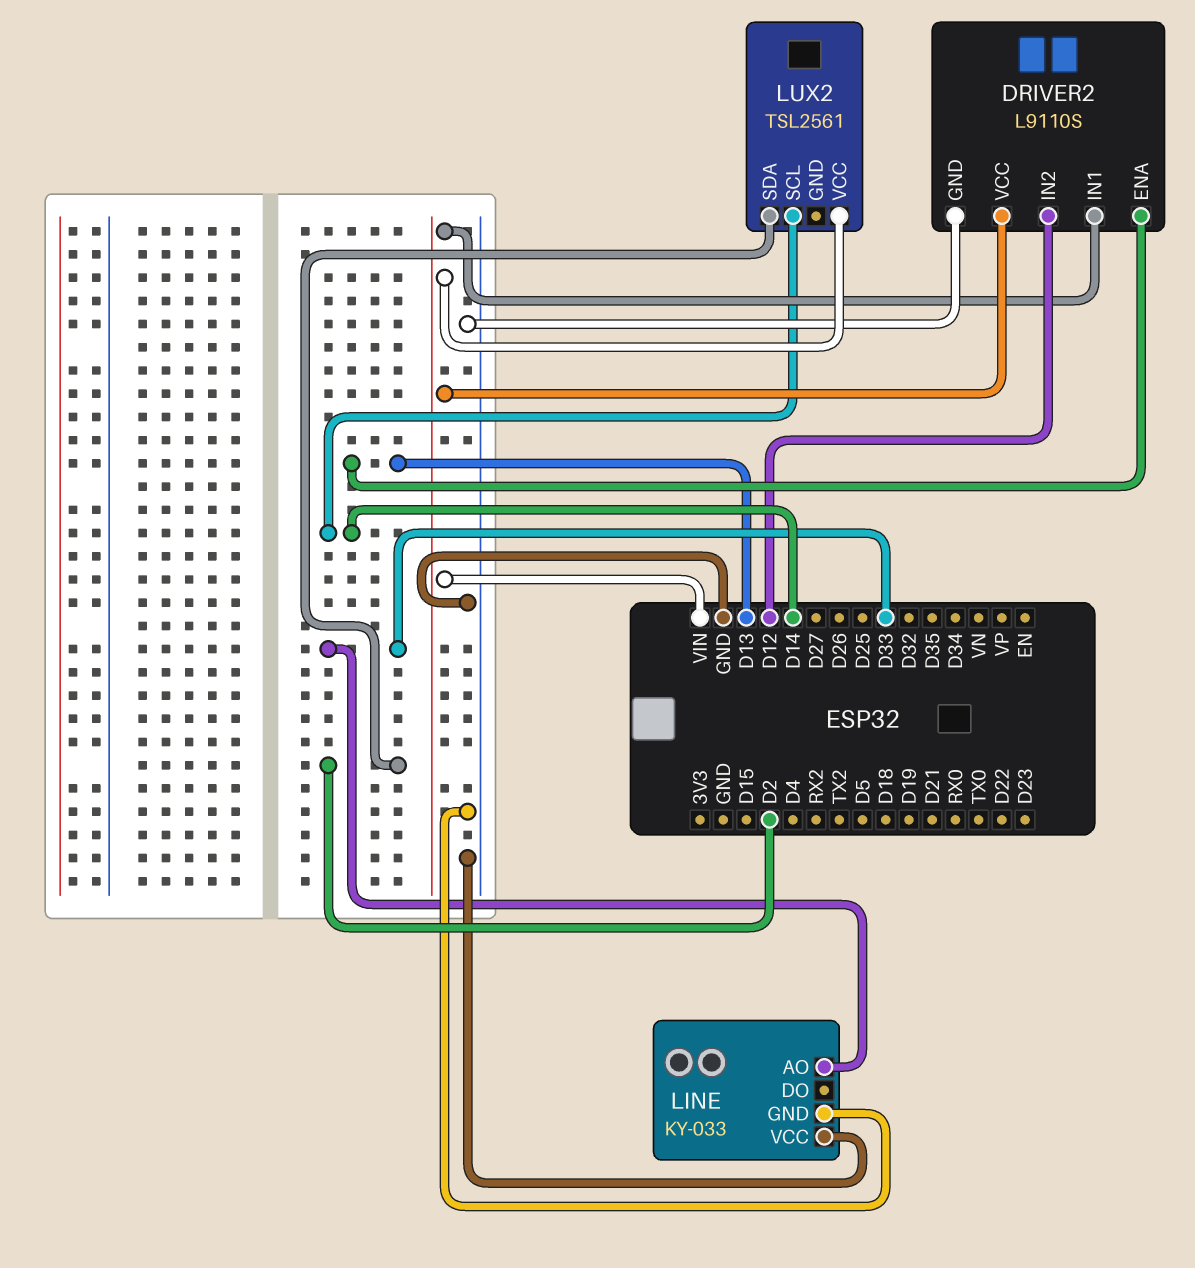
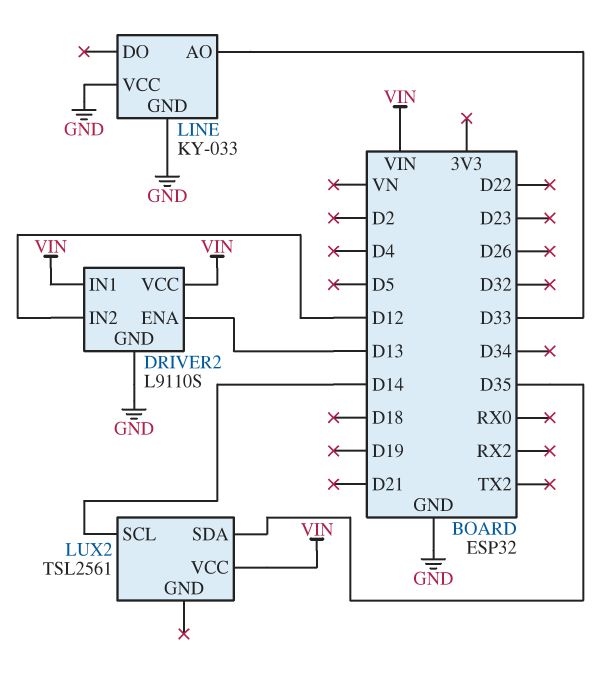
LUX2 pin SDA: D2 -> D35

